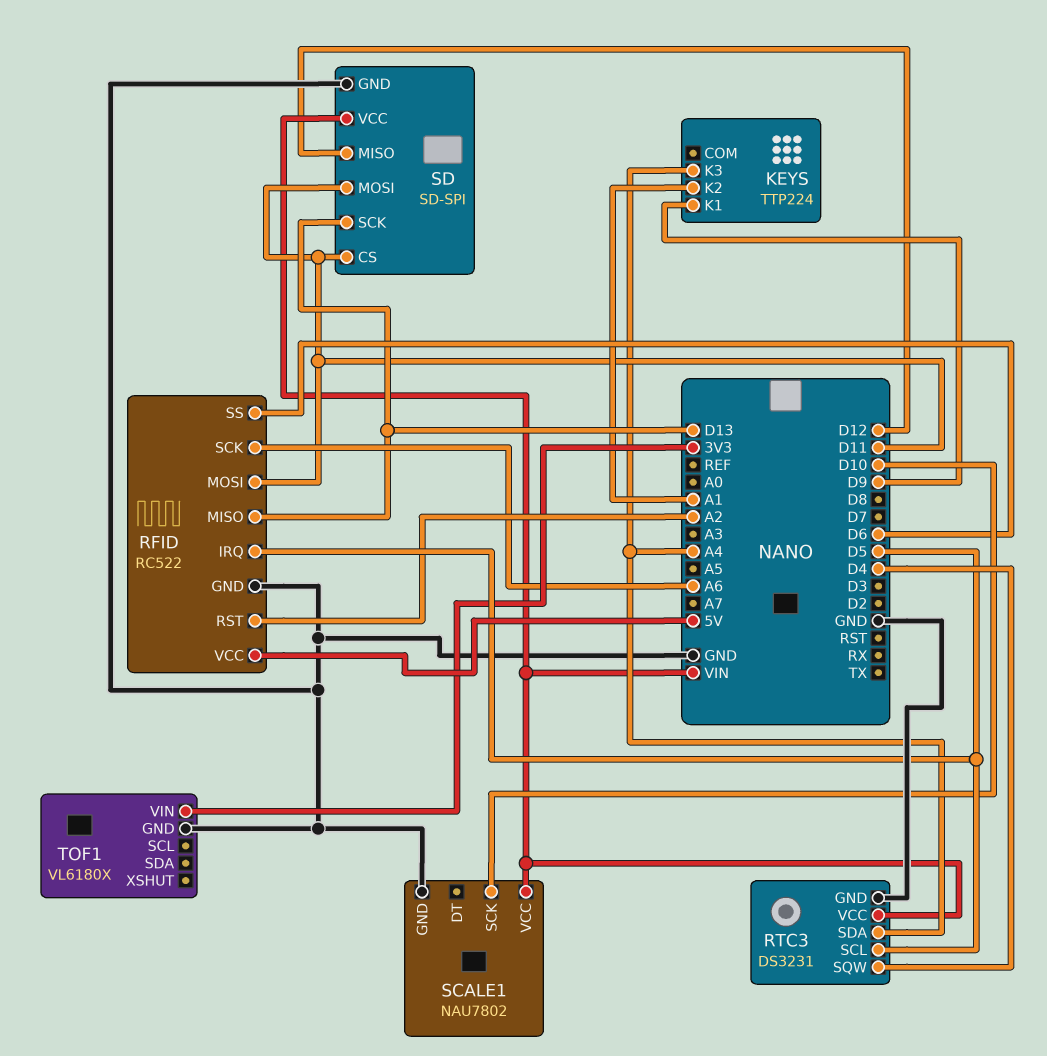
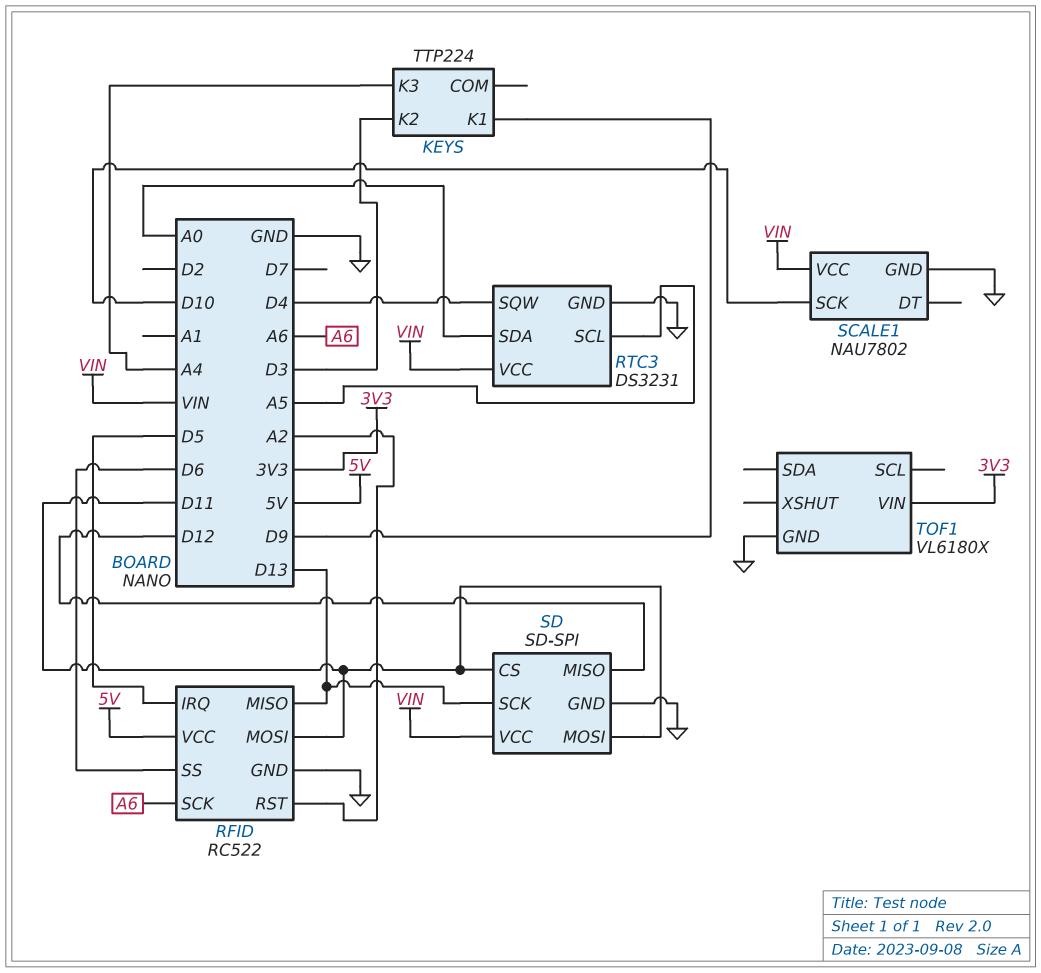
KEYS pin K2: A1 -> D3
RTC3 pin SCL: D5 -> A5
RTC3 pin SDA: A4 -> A0

